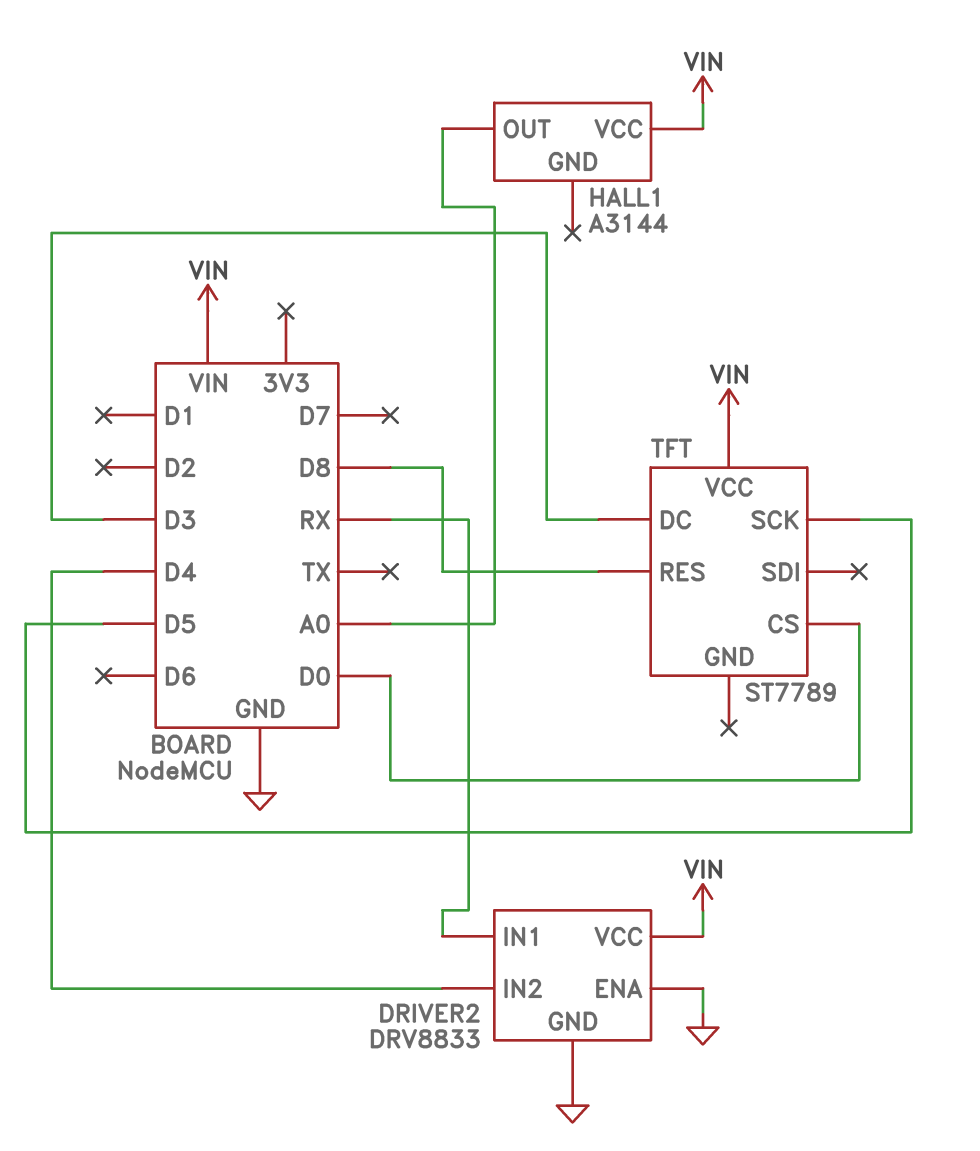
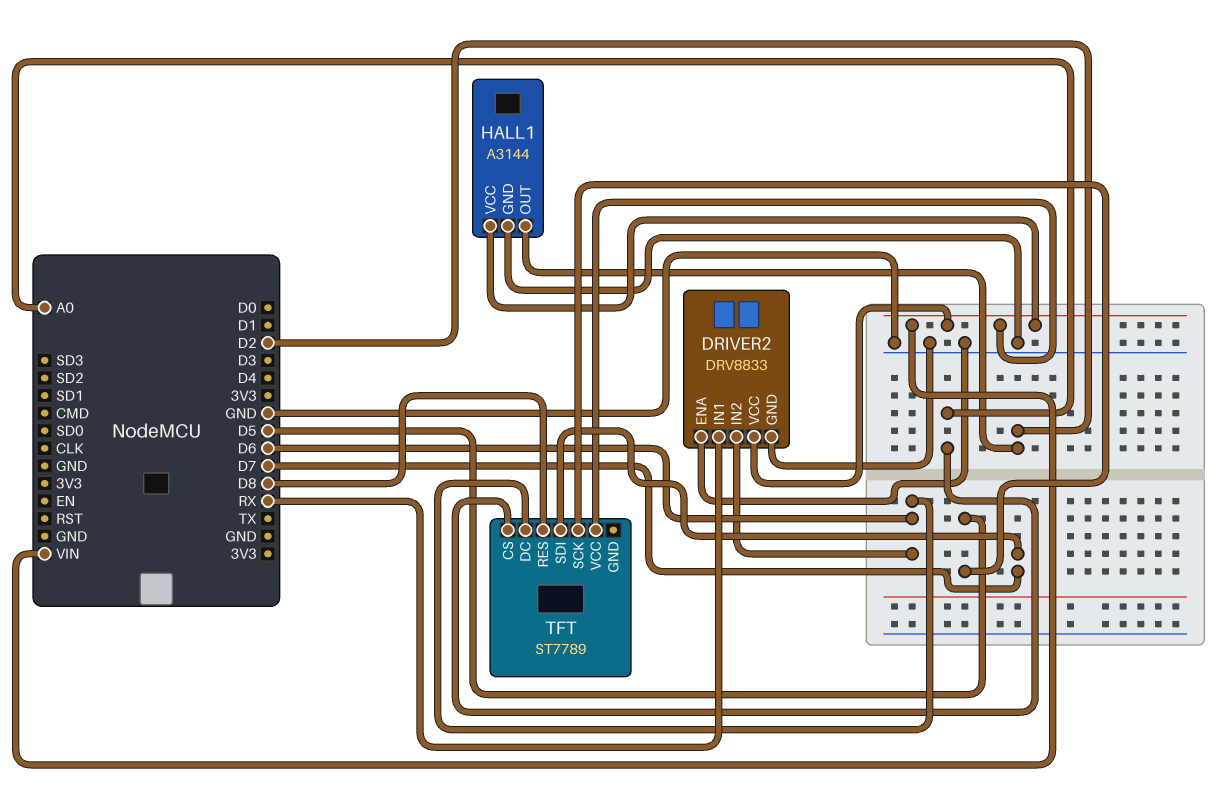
DRIVER2 pin IN2: D4 -> D6
HALL1 pin GND: none -> GND
HALL1 pin OUT: A0 -> D2
TFT pin CS: D0 -> A0
TFT pin DC: D3 -> D6
TFT pin SDI: none -> D7

